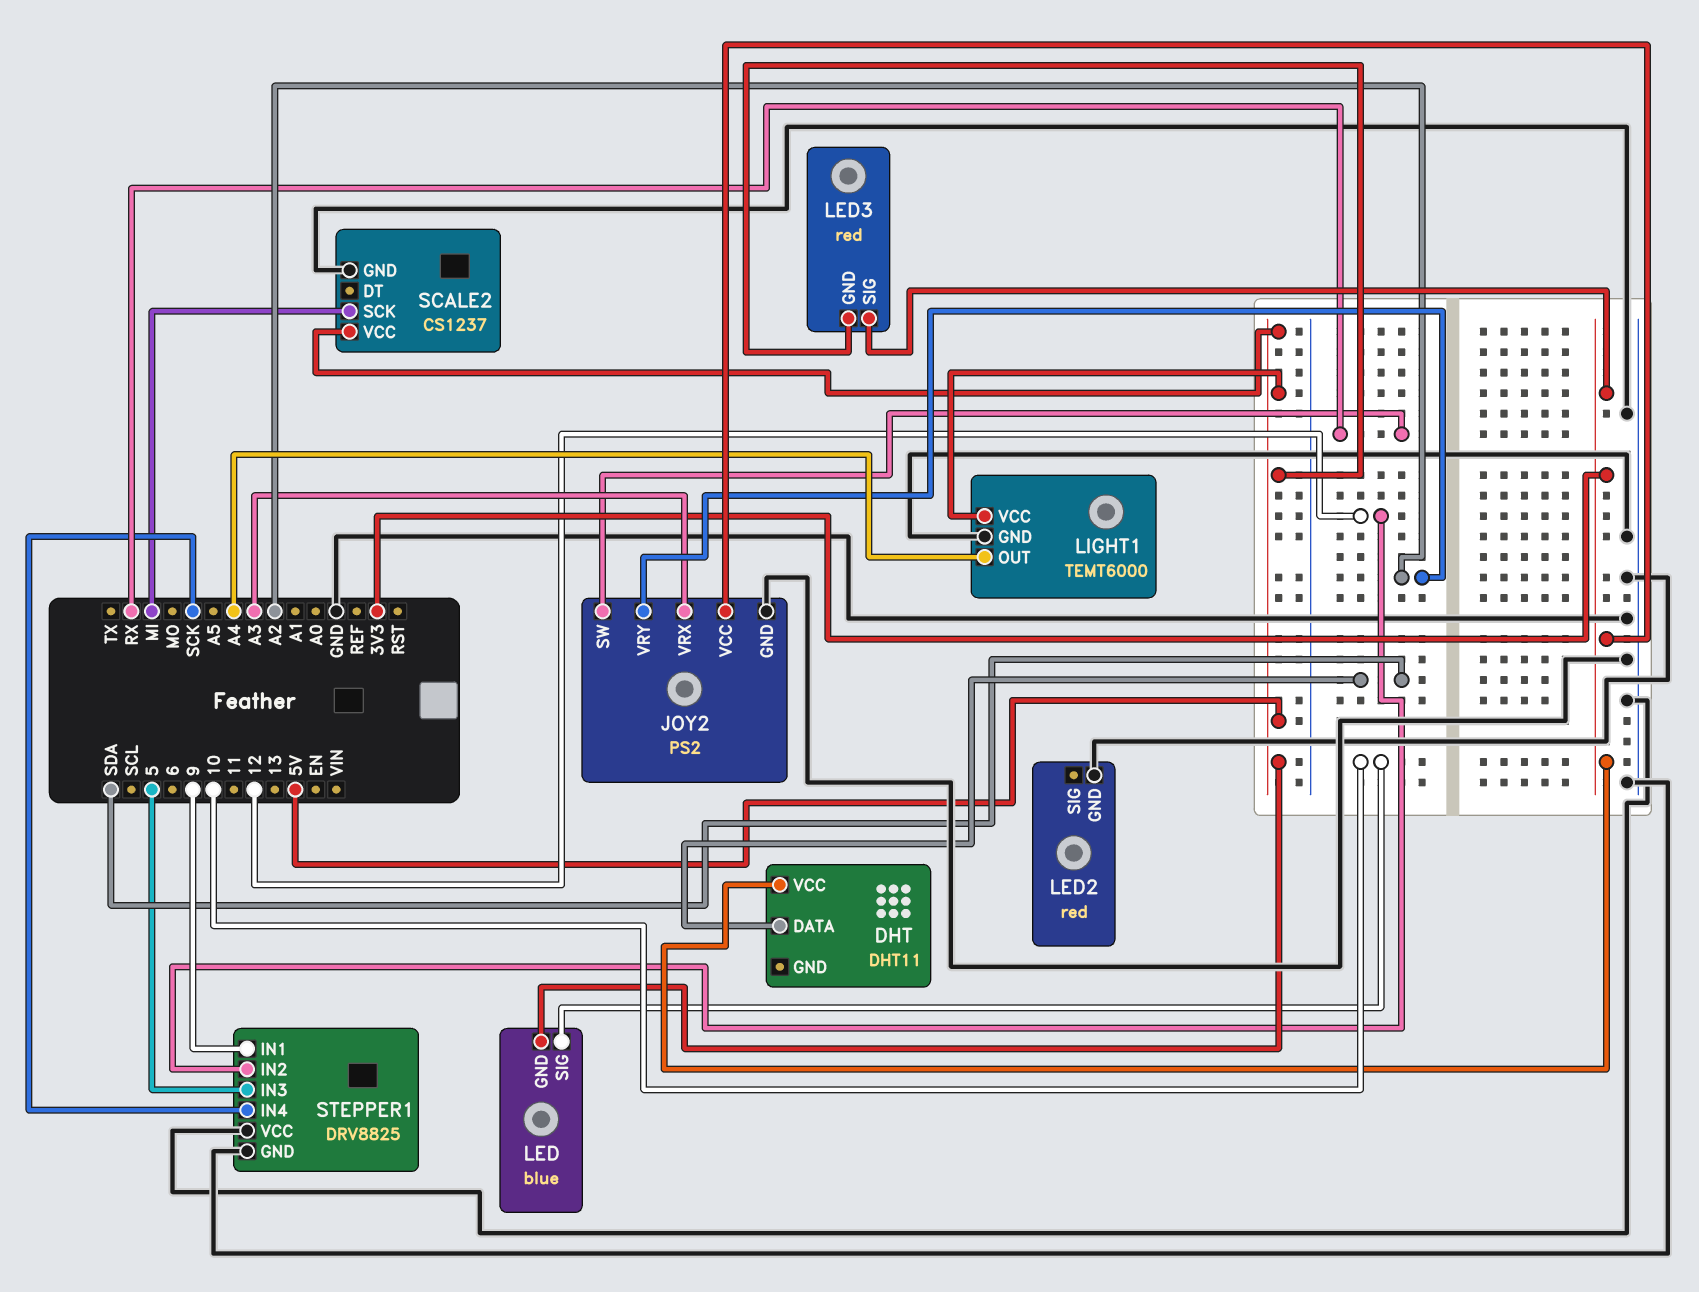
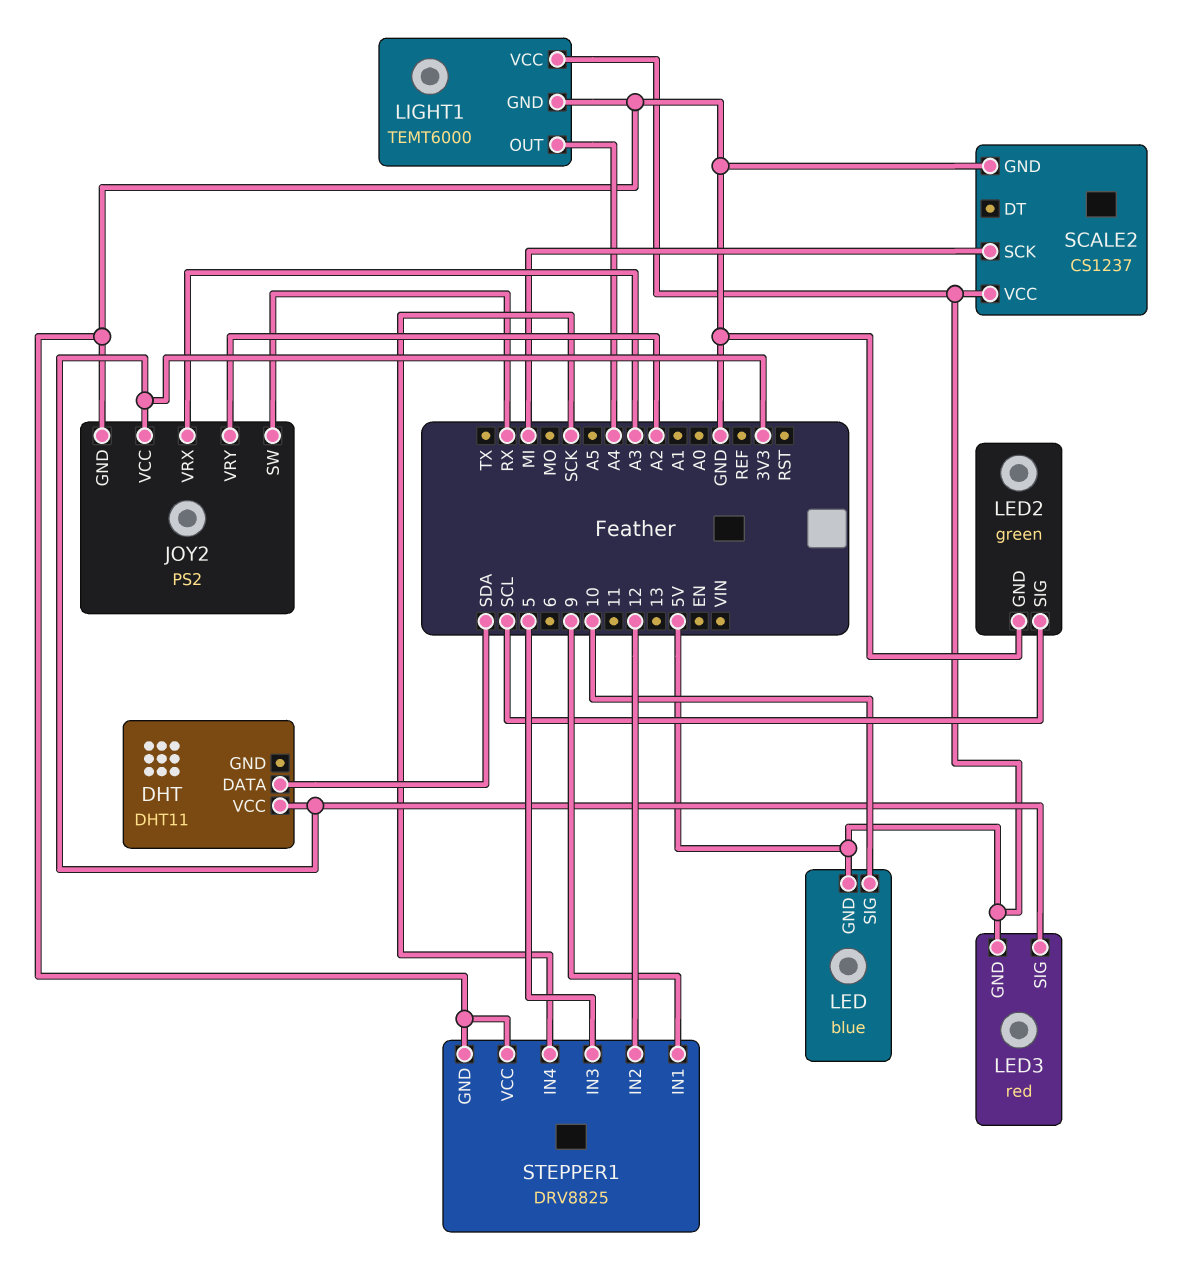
LED2: red -> green
LED2 pin SIG: none -> SCL

